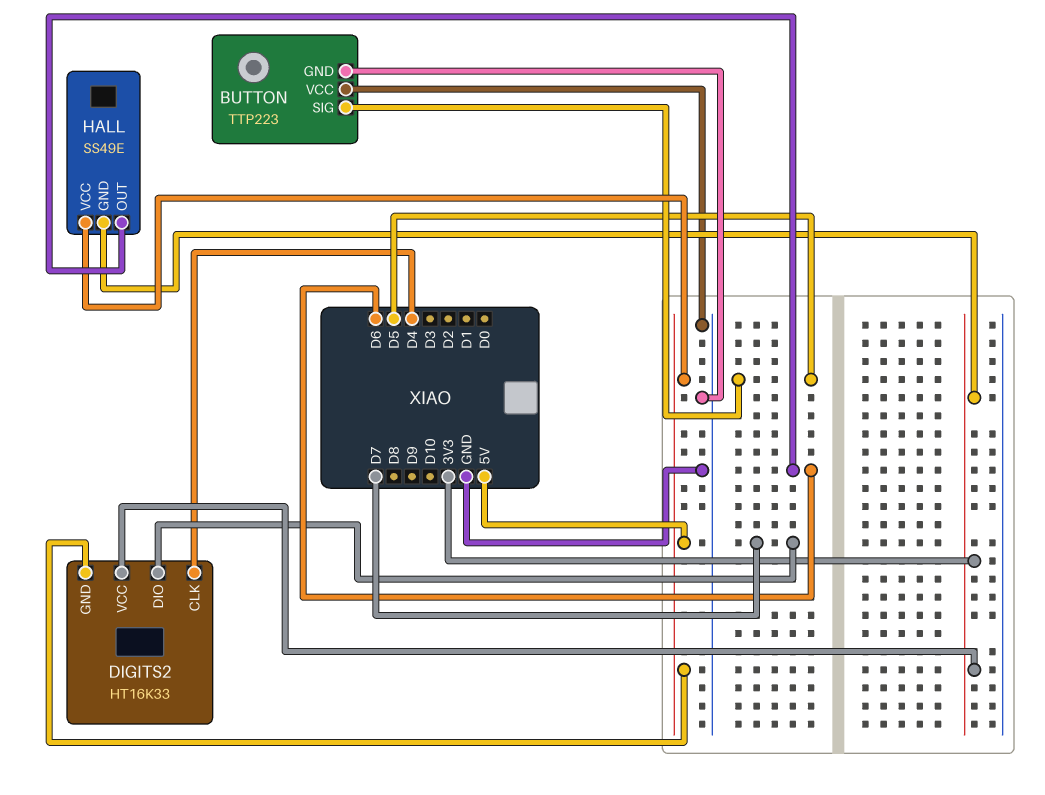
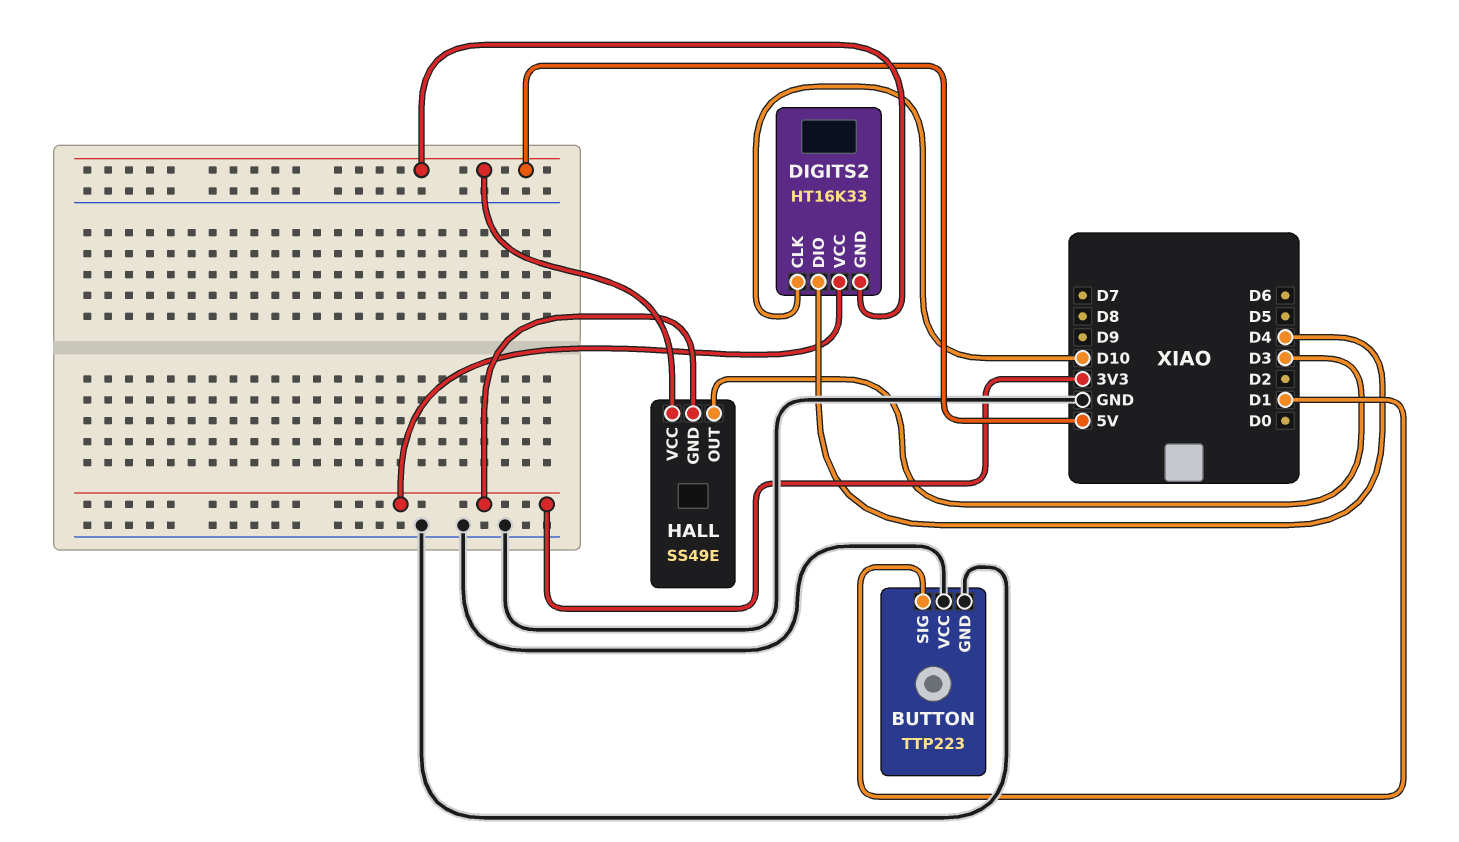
BUTTON pin SIG: D5 -> D1
DIGITS2 pin CLK: D4 -> D10
DIGITS2 pin DIO: D7 -> D4
HALL pin OUT: D6 -> D3

